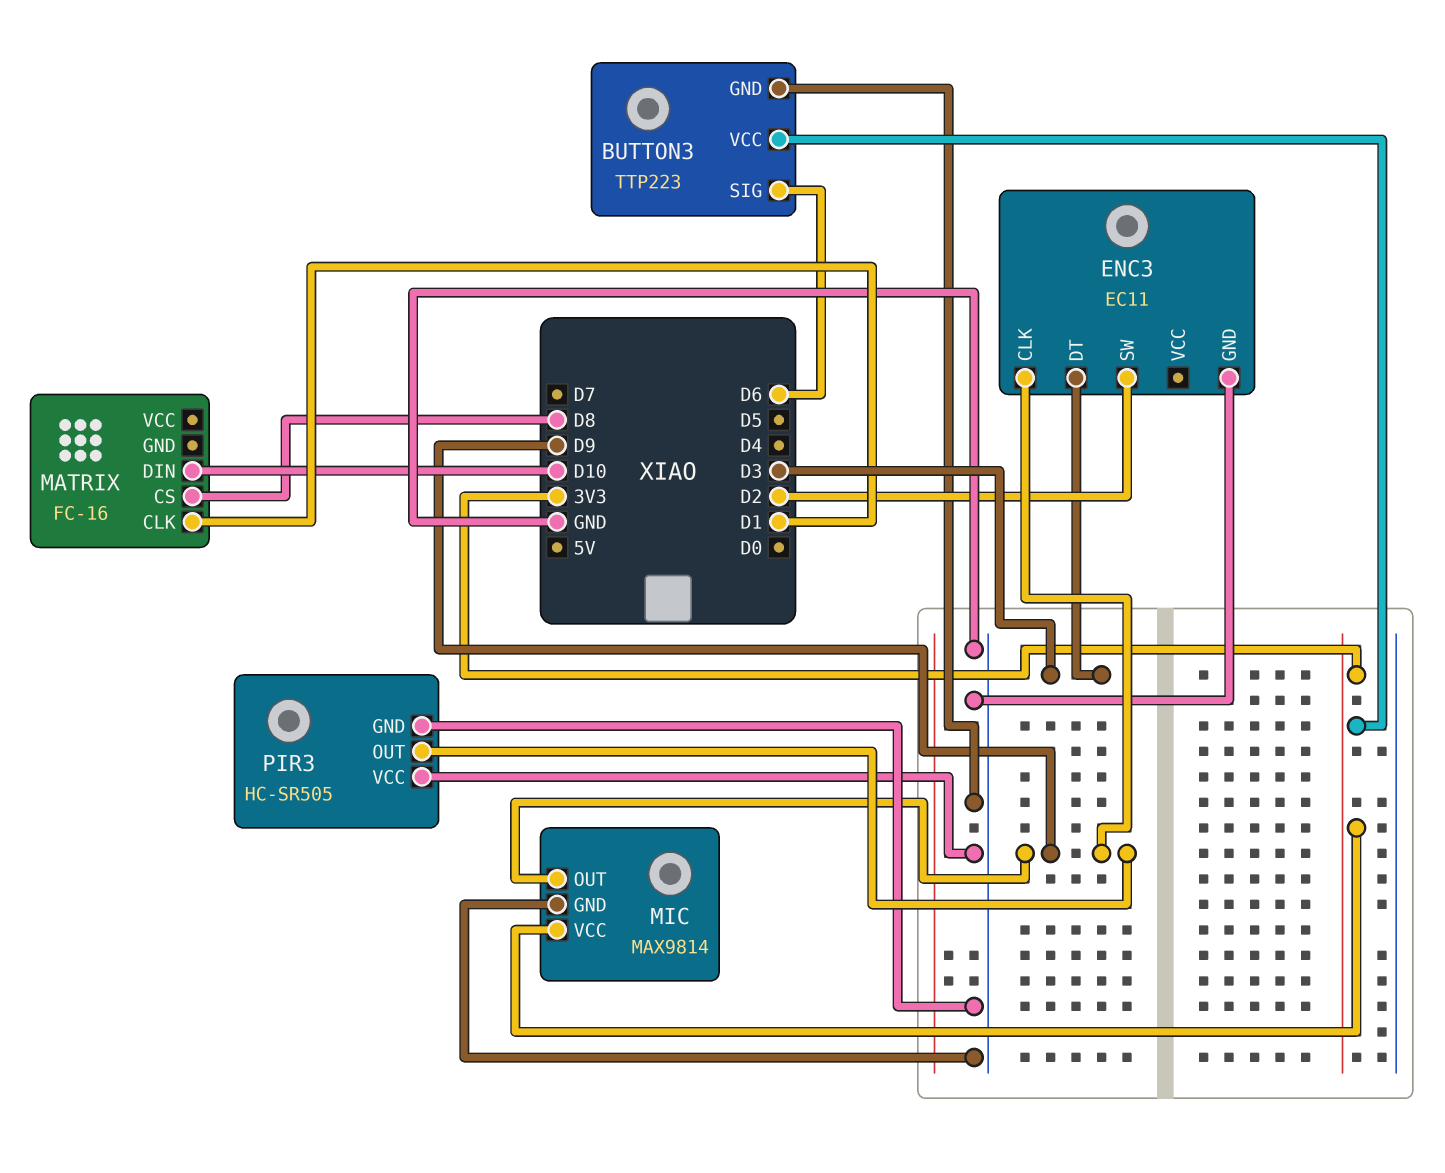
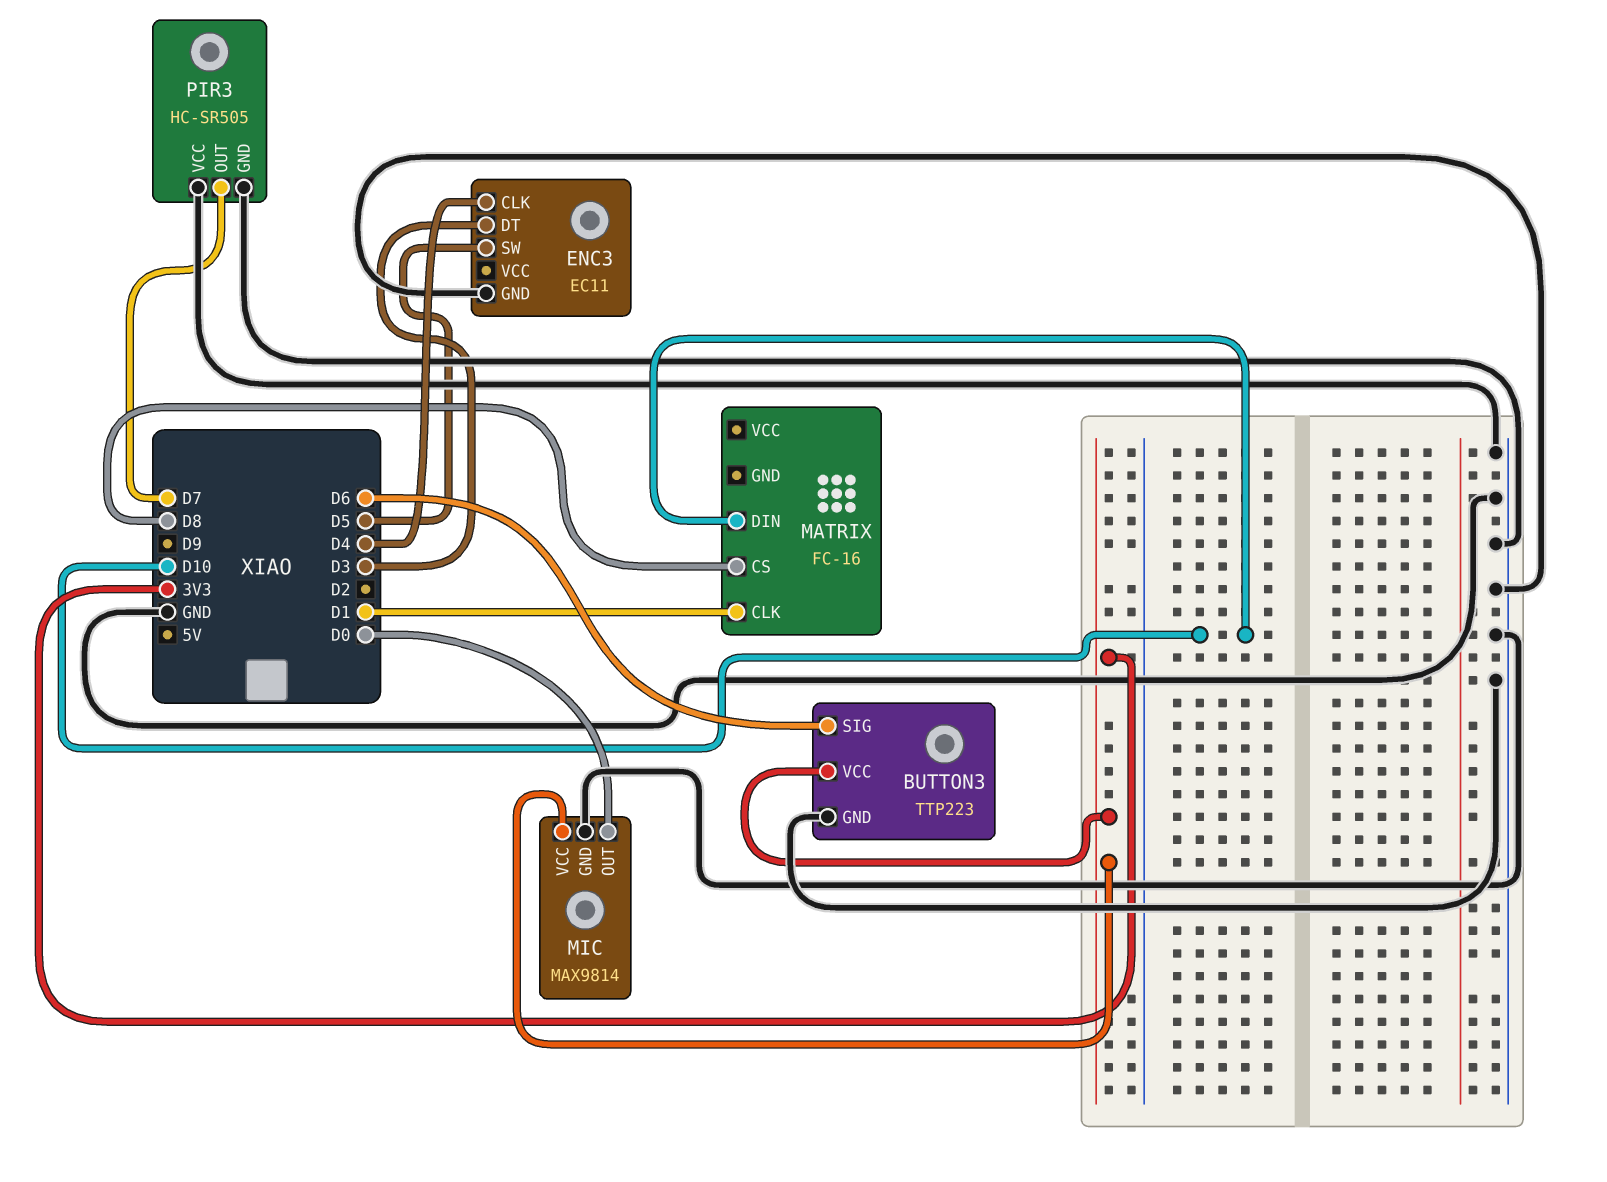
ENC3 pin CLK: D9 -> D4
ENC3 pin SW: D2 -> D5
MIC pin OUT: D9 -> D0
PIR3 pin OUT: D9 -> D7

